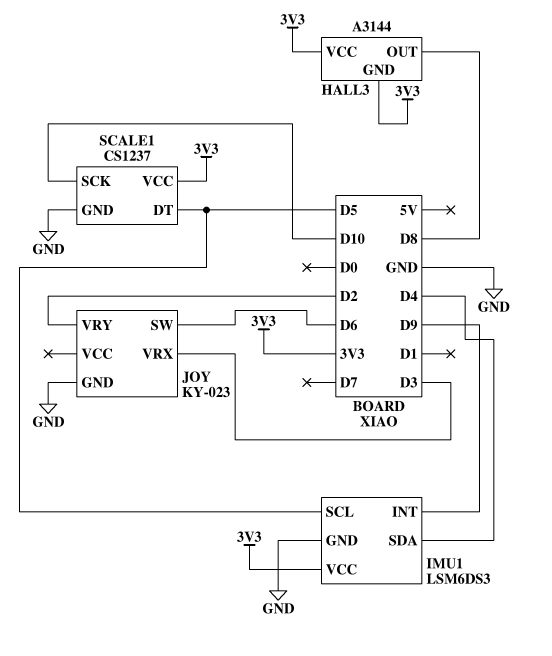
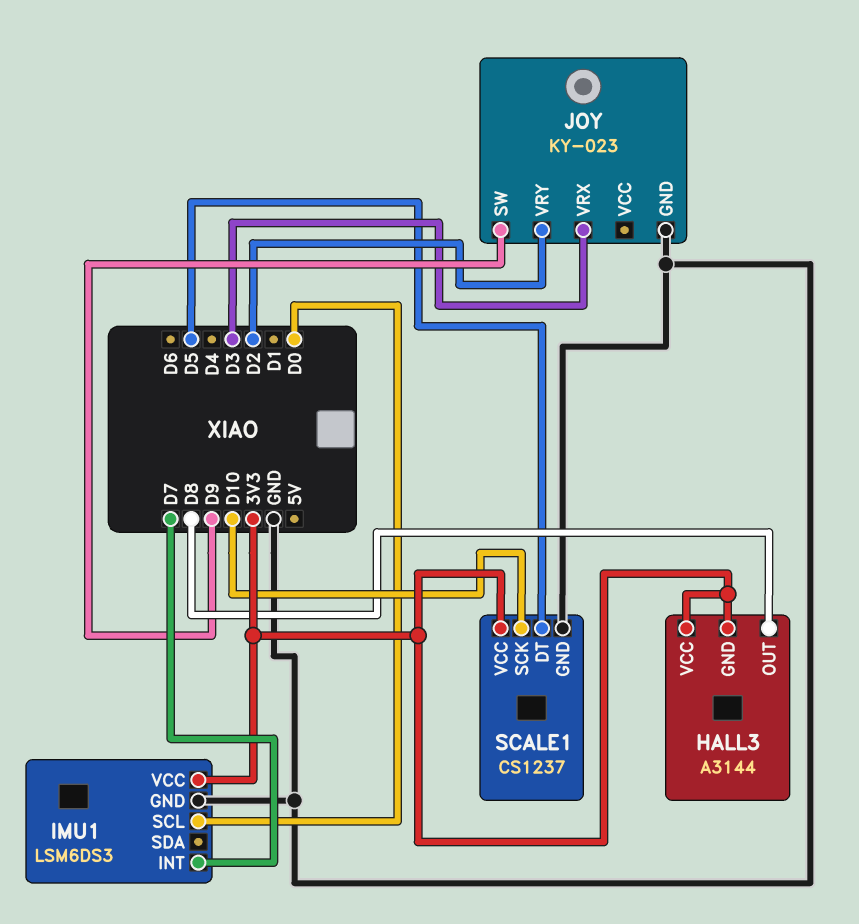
IMU1 pin INT: D9 -> D7
IMU1 pin SCL: D5 -> D0
IMU1 pin SDA: D4 -> none
JOY pin SW: D6 -> D9

